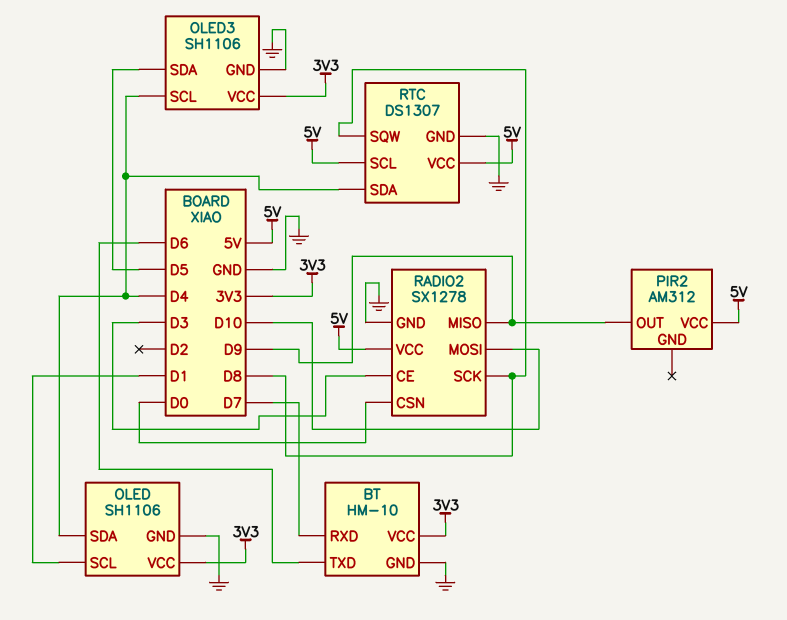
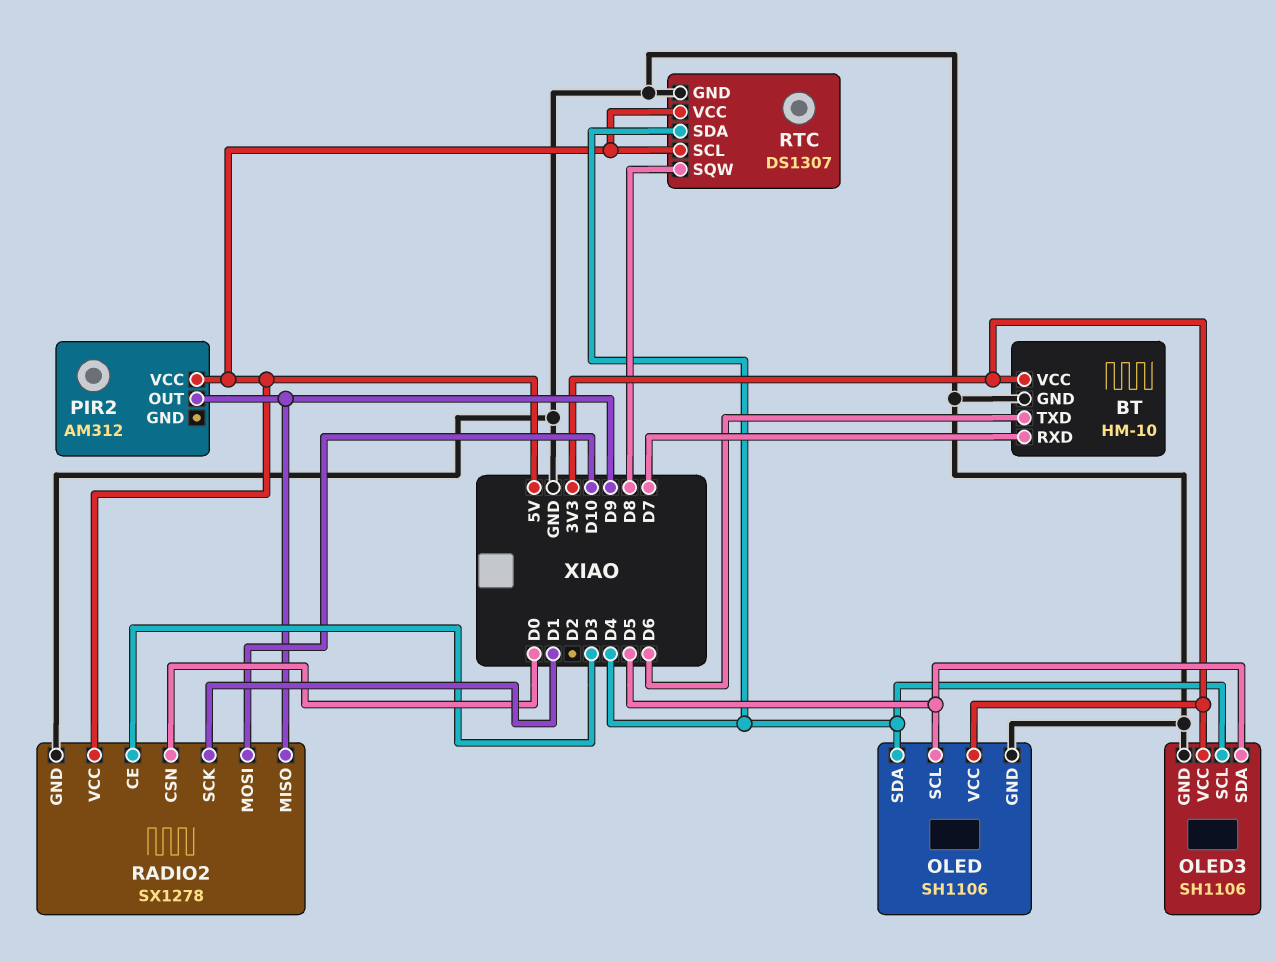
OLED pin SCL: D1 -> D5
RADIO2 pin SCK: D8 -> D1

